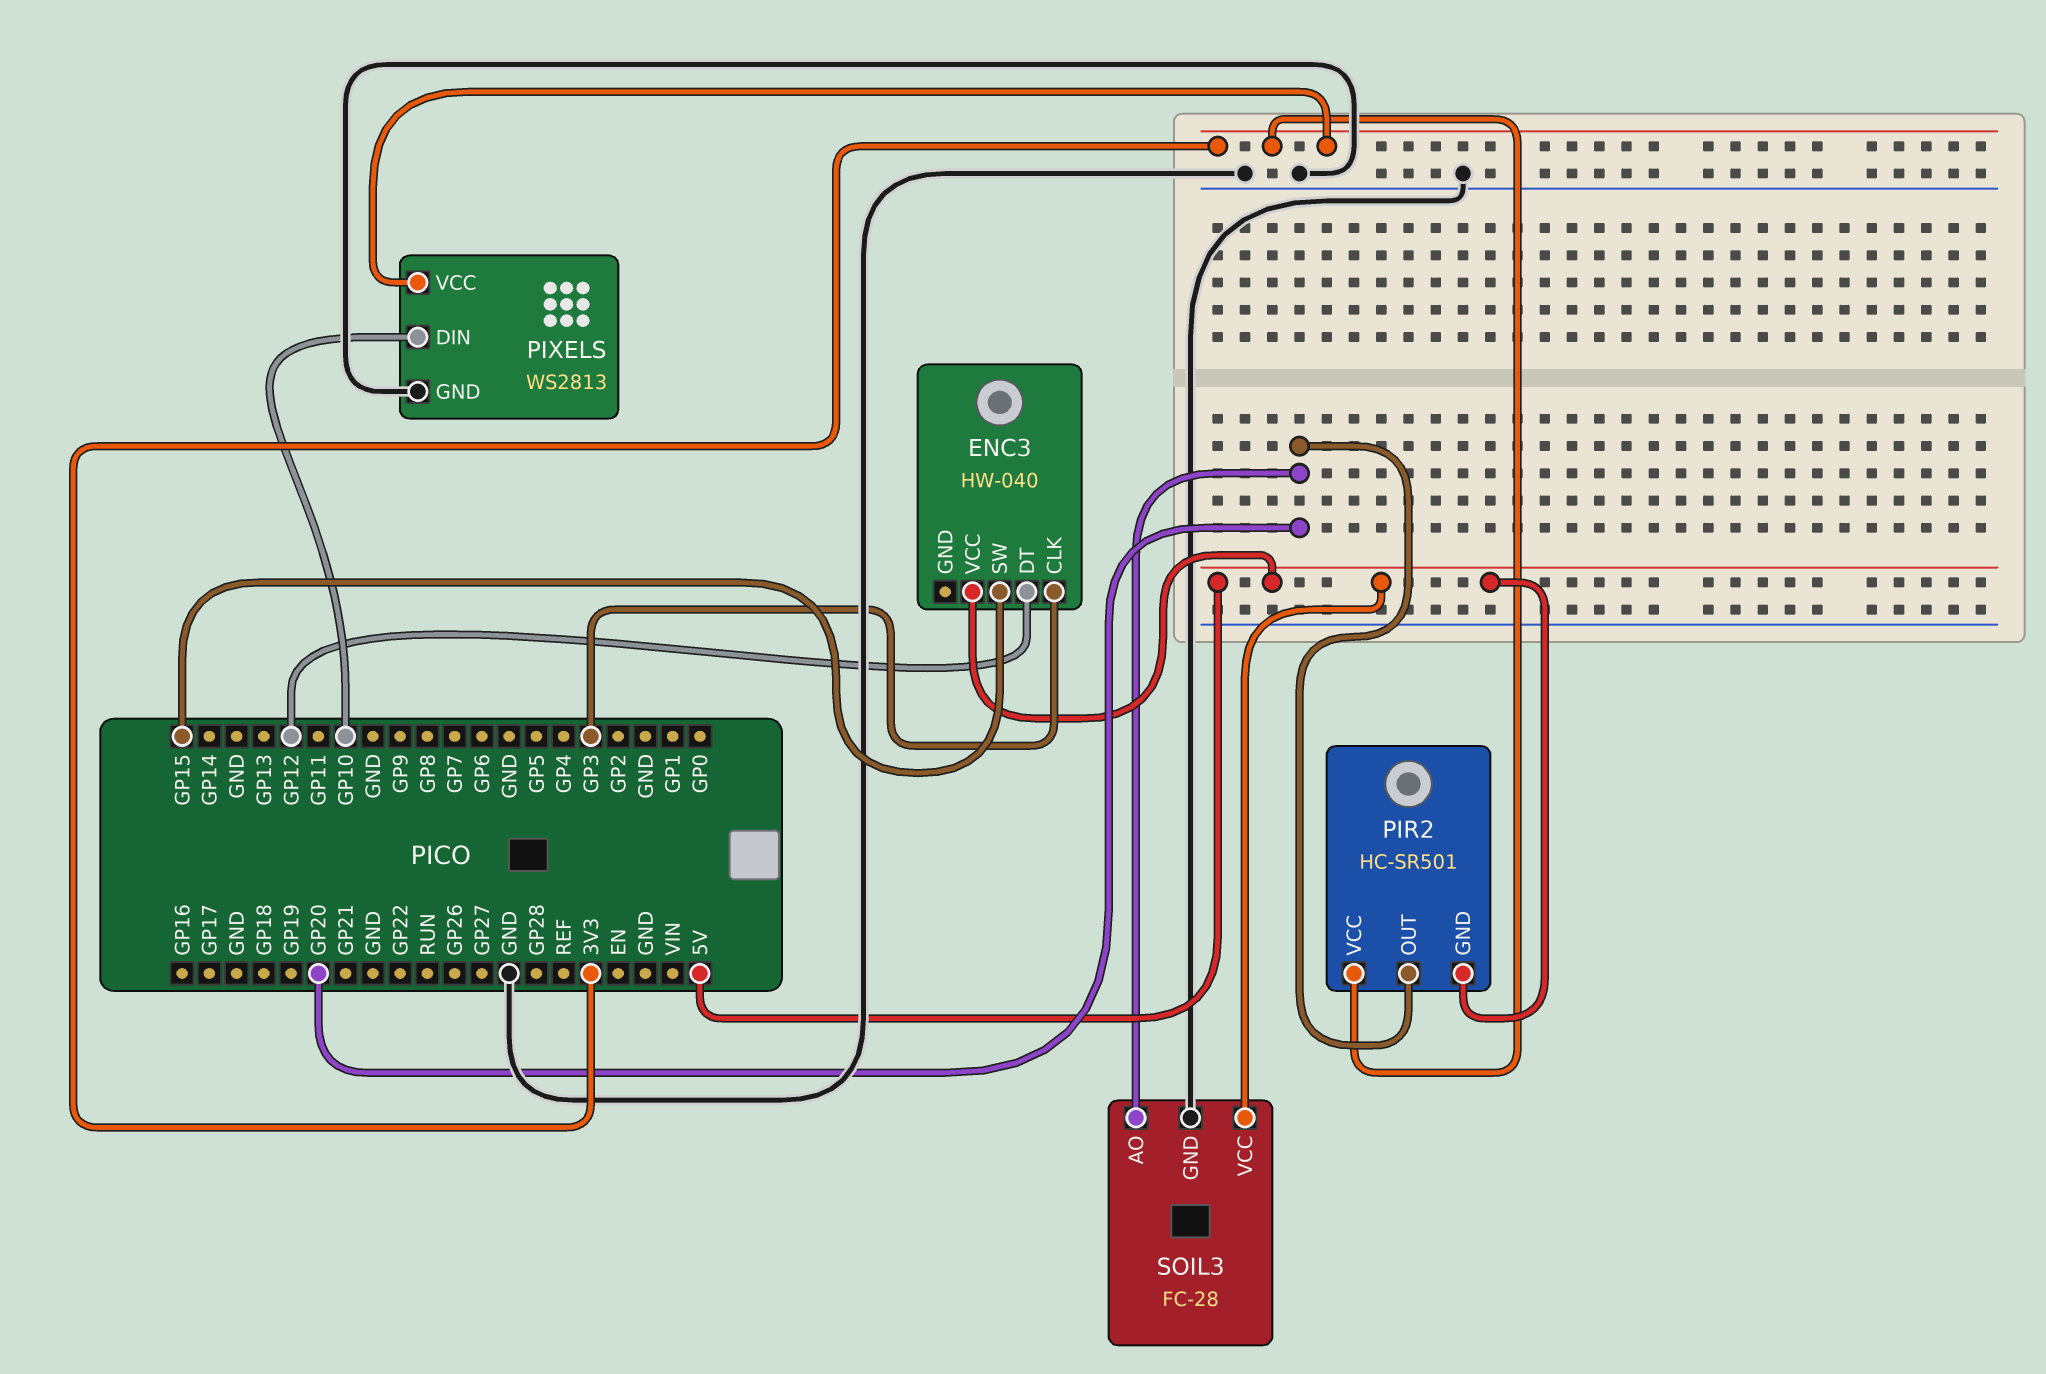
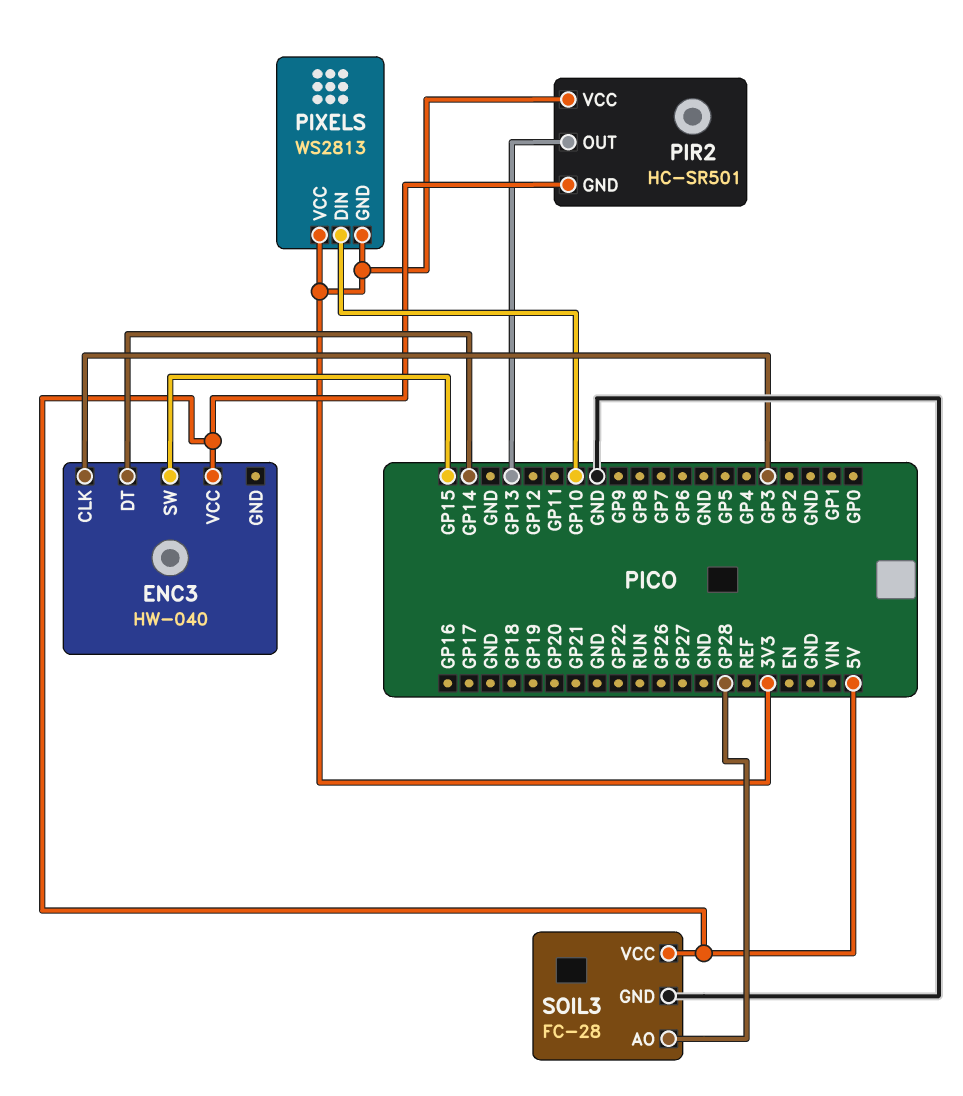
ENC3 pin DT: GP12 -> GP14
PIR2 pin OUT: GP20 -> GP13
PIXELS pin GND: GND -> 3V3
SOIL3 pin AO: GP20 -> GP28

